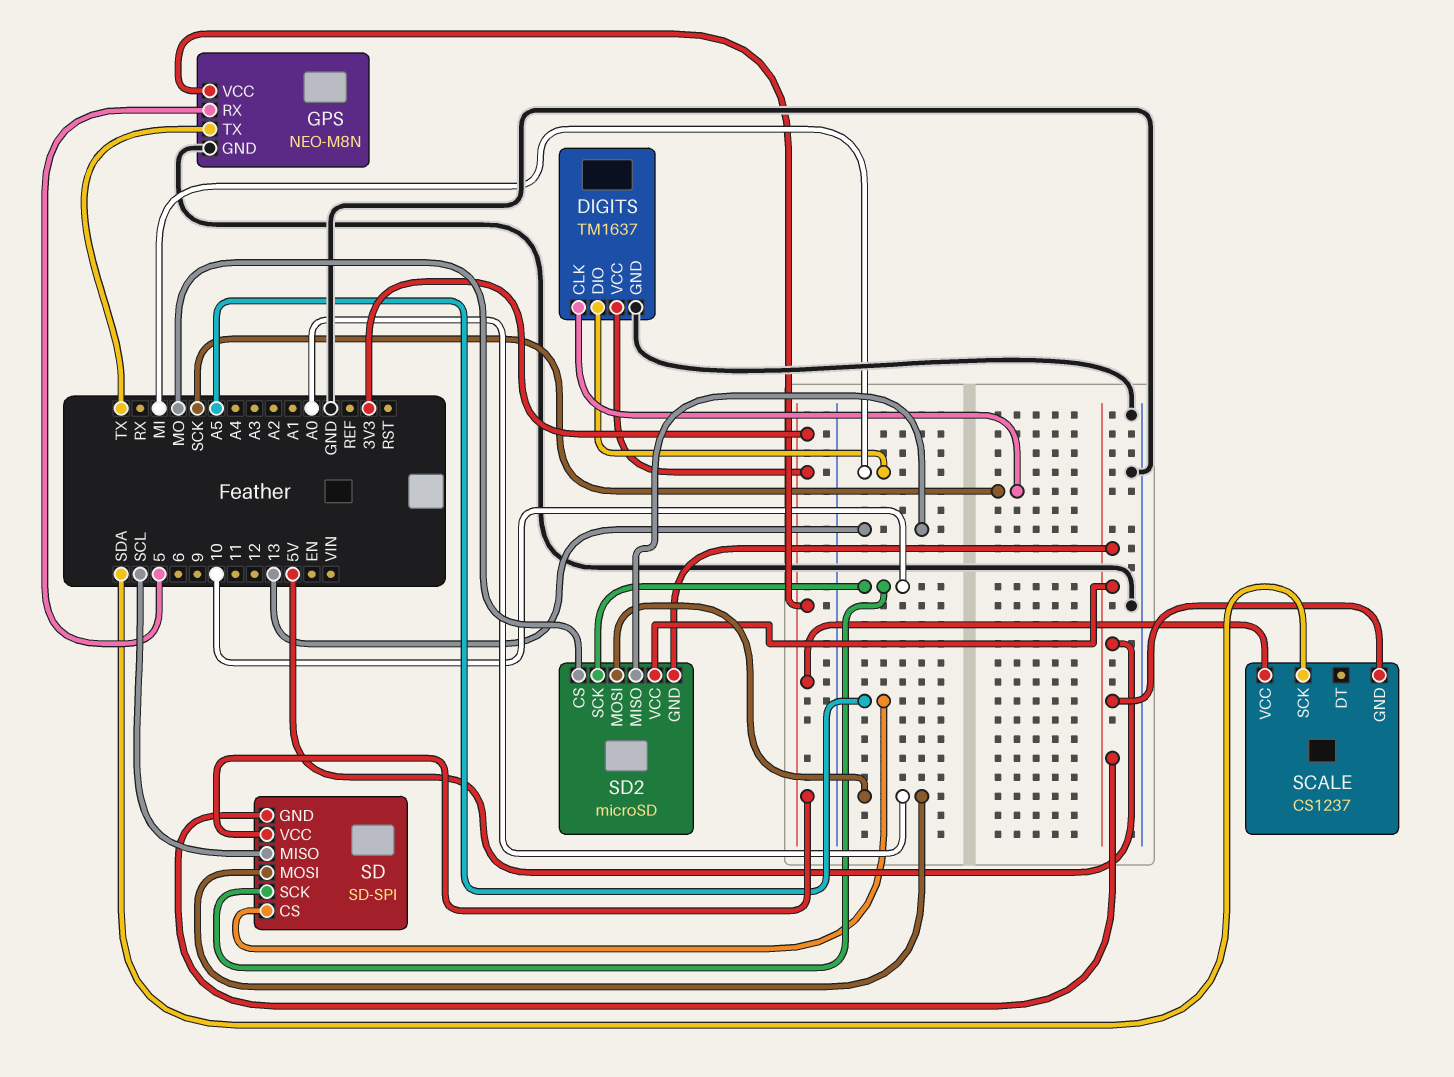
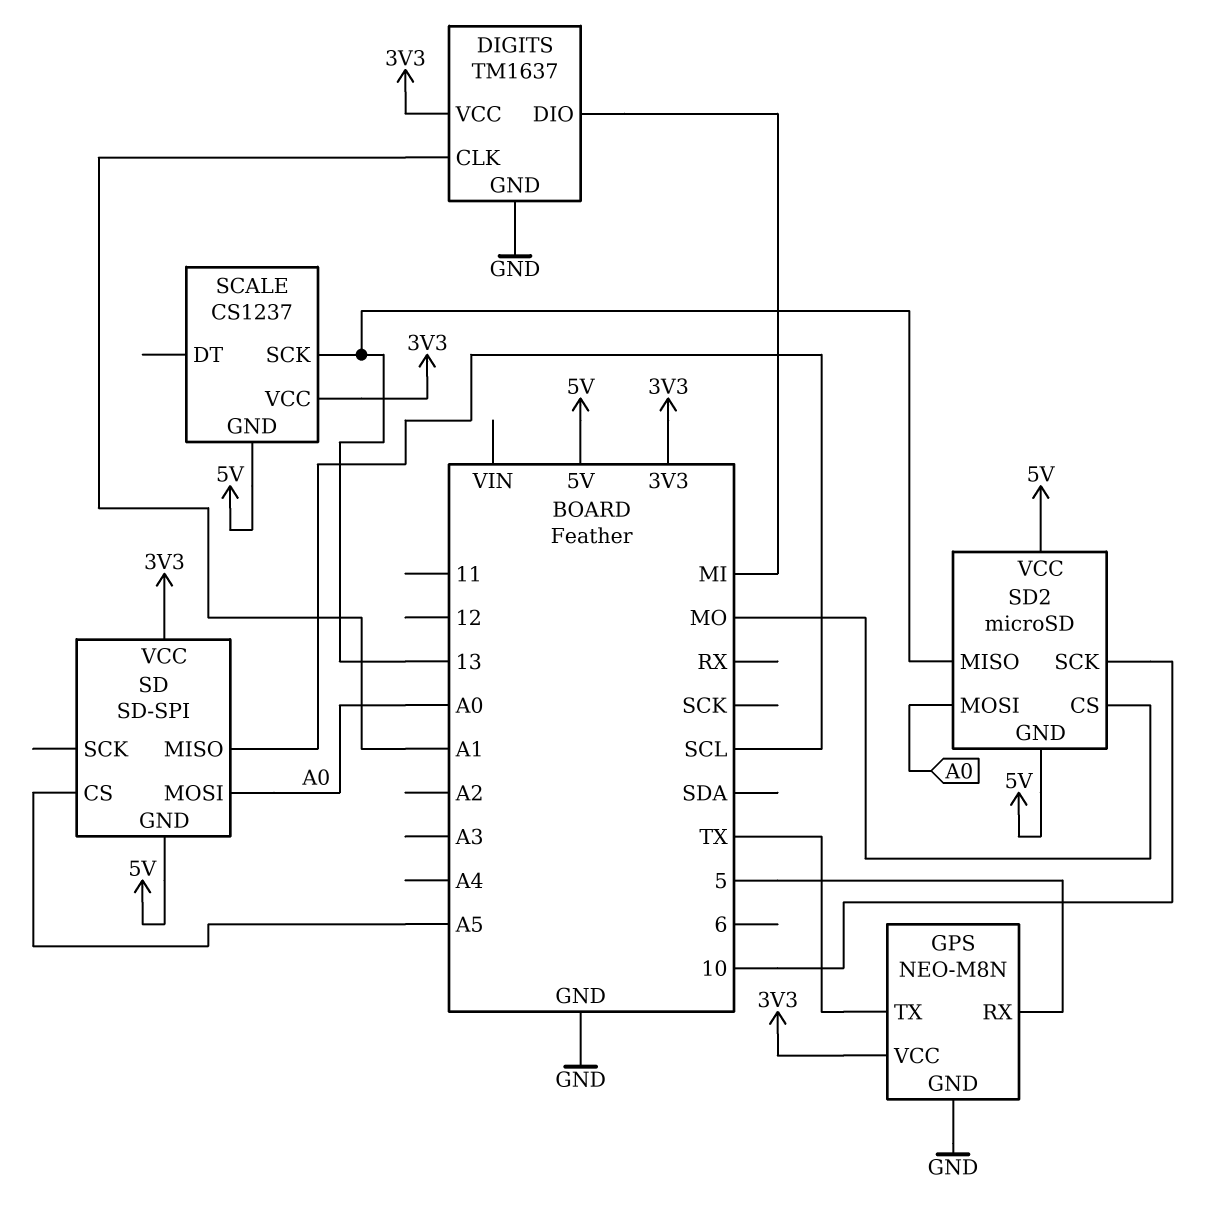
DIGITS pin CLK: SCK -> A1
SCALE pin SCK: SDA -> 13
SD pin SCK: 10 -> none

